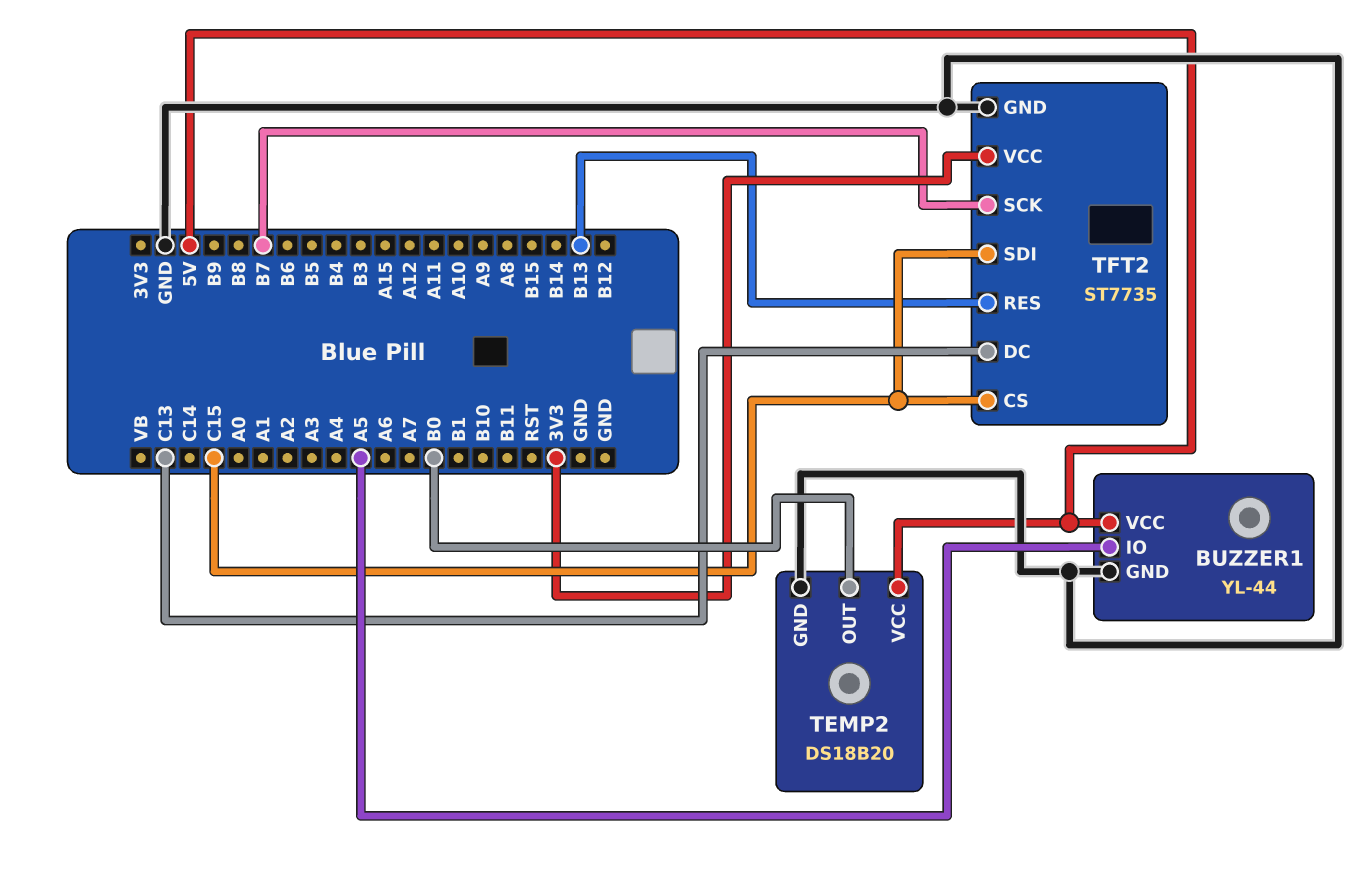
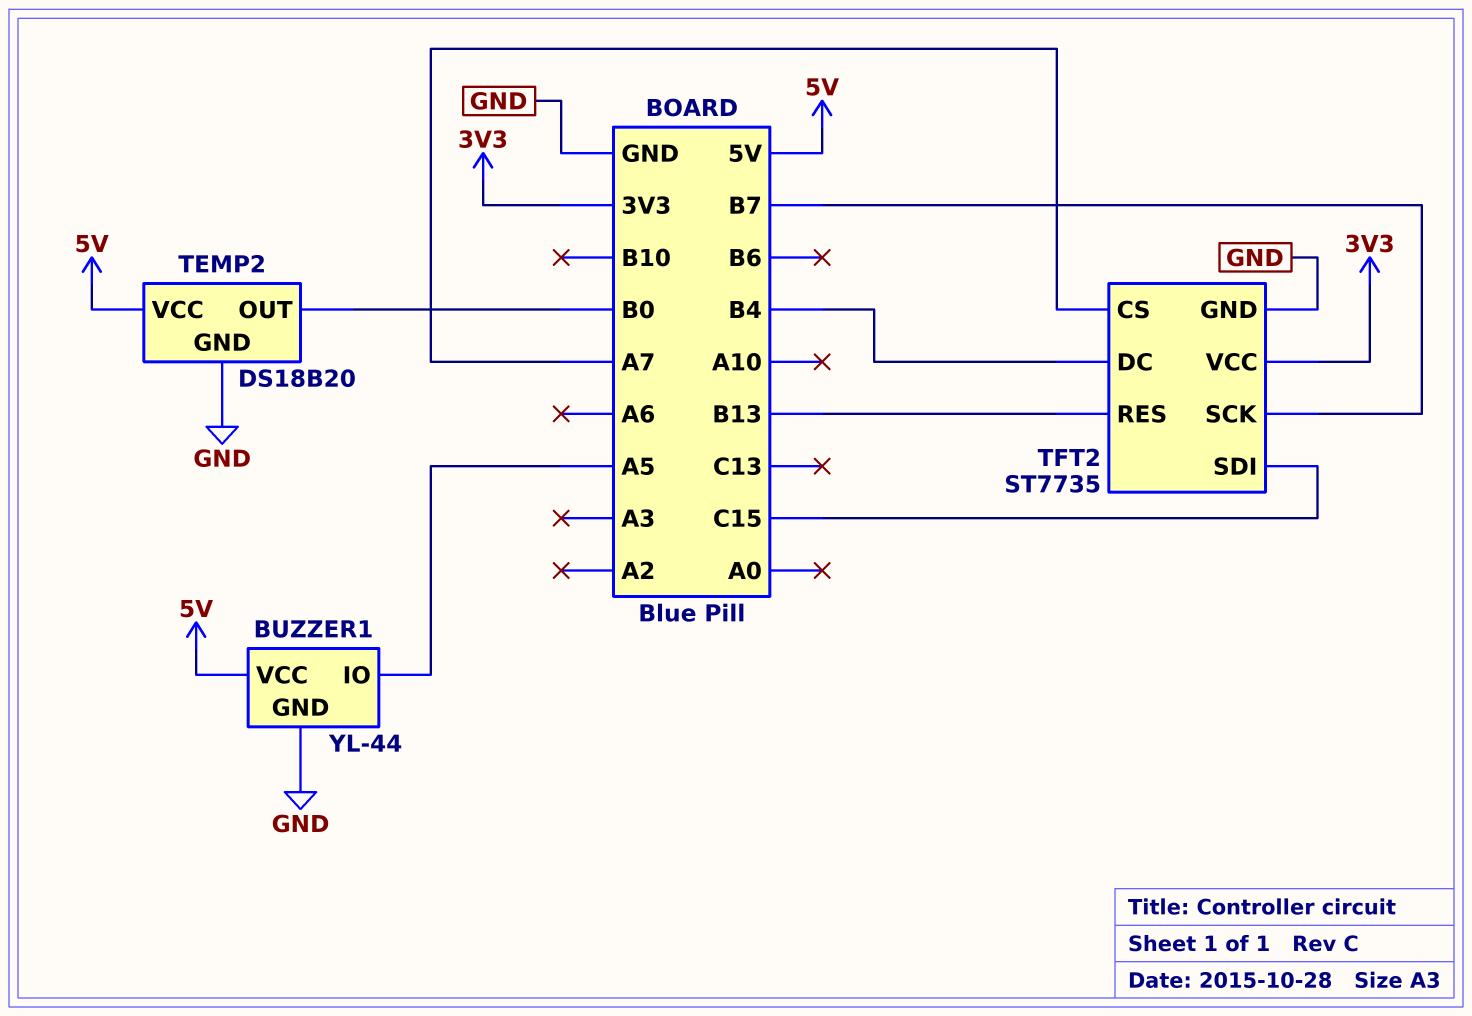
TFT2 pin CS: C15 -> A7
TFT2 pin DC: C13 -> B4

